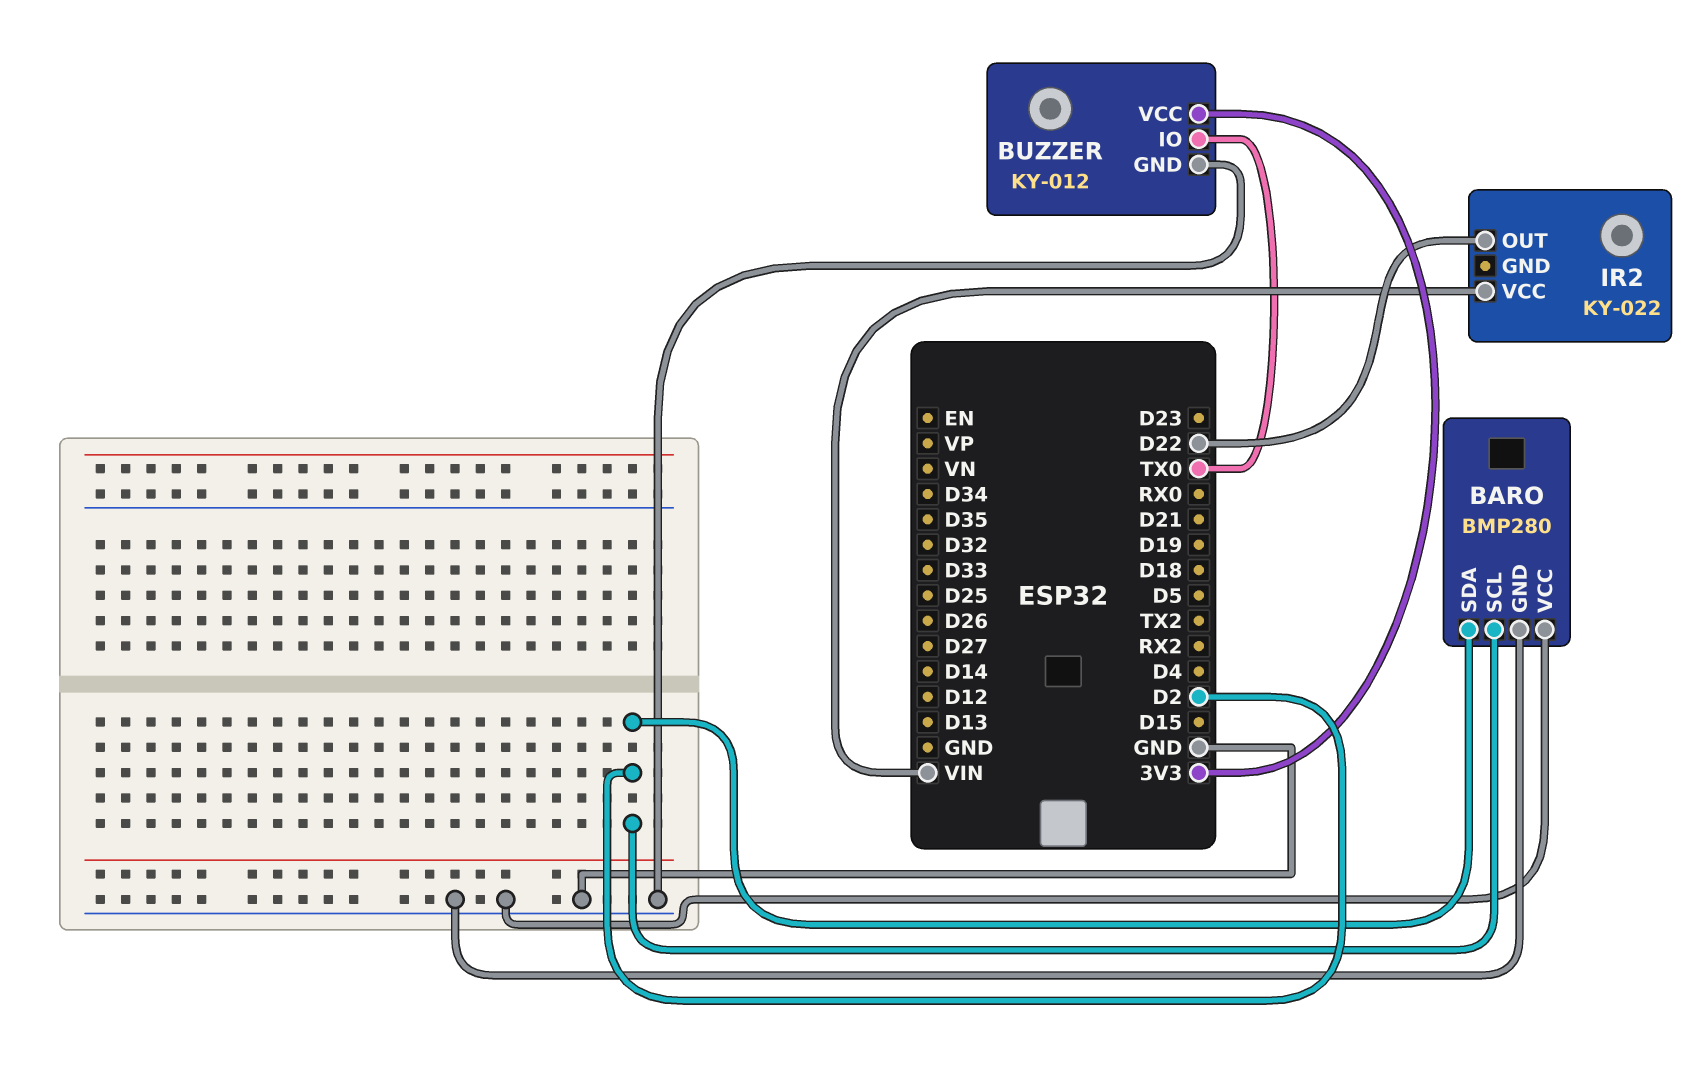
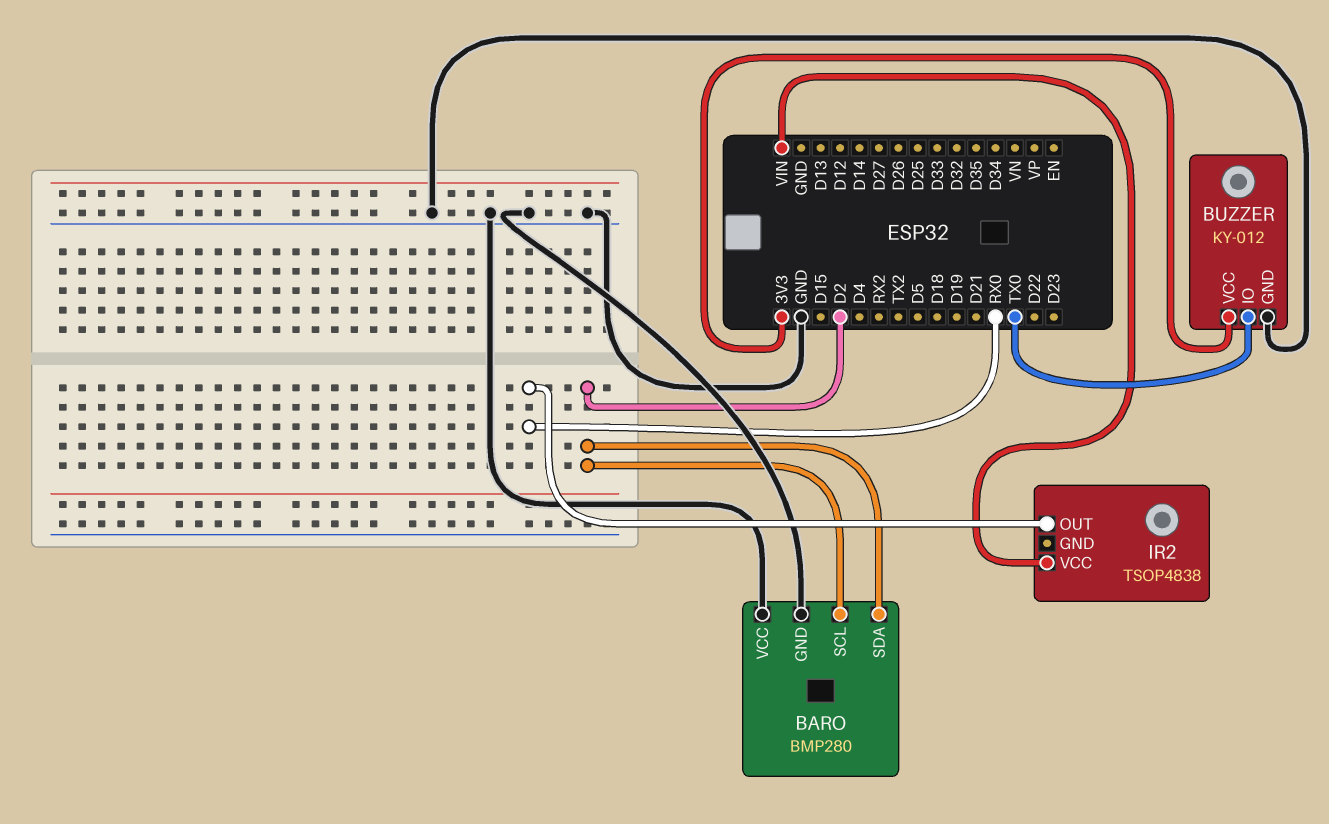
IR2: KY-022 -> TSOP4838
IR2 pin OUT: D22 -> RX0

